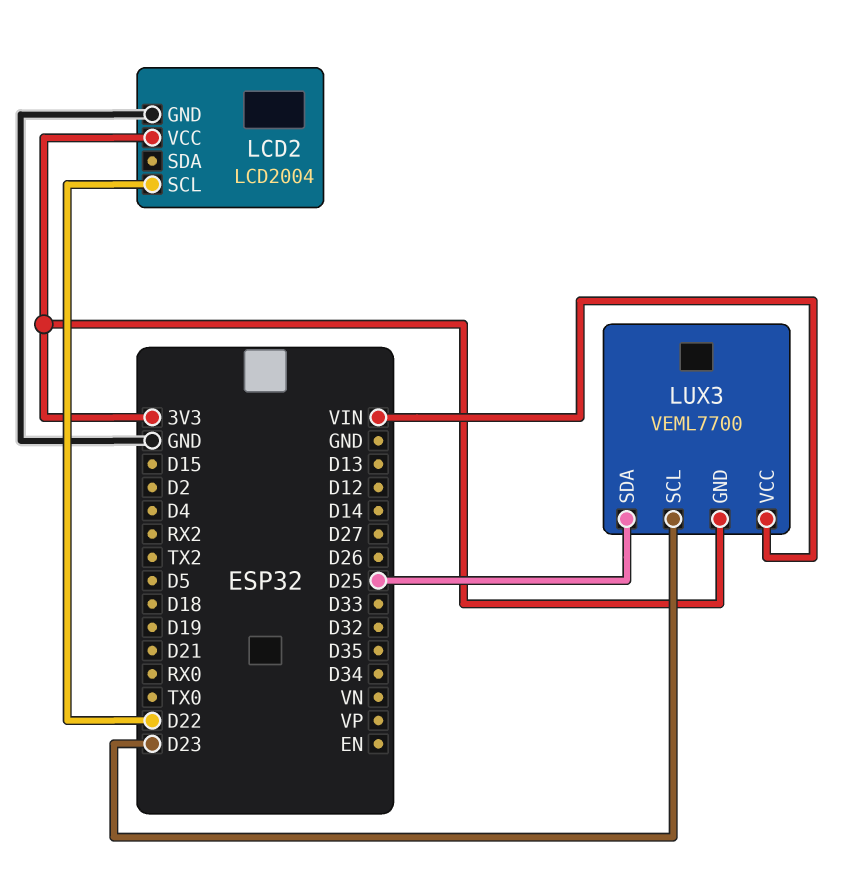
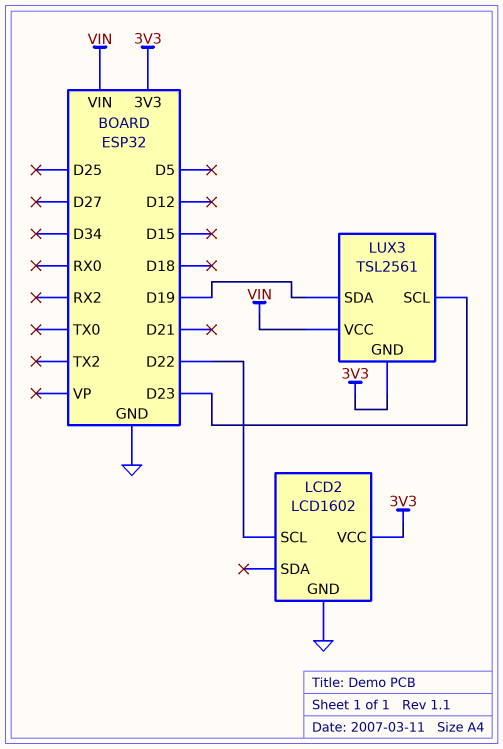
LCD2: LCD2004 -> LCD1602
LUX3: VEML7700 -> TSL2561
LUX3 pin SDA: D25 -> D19

